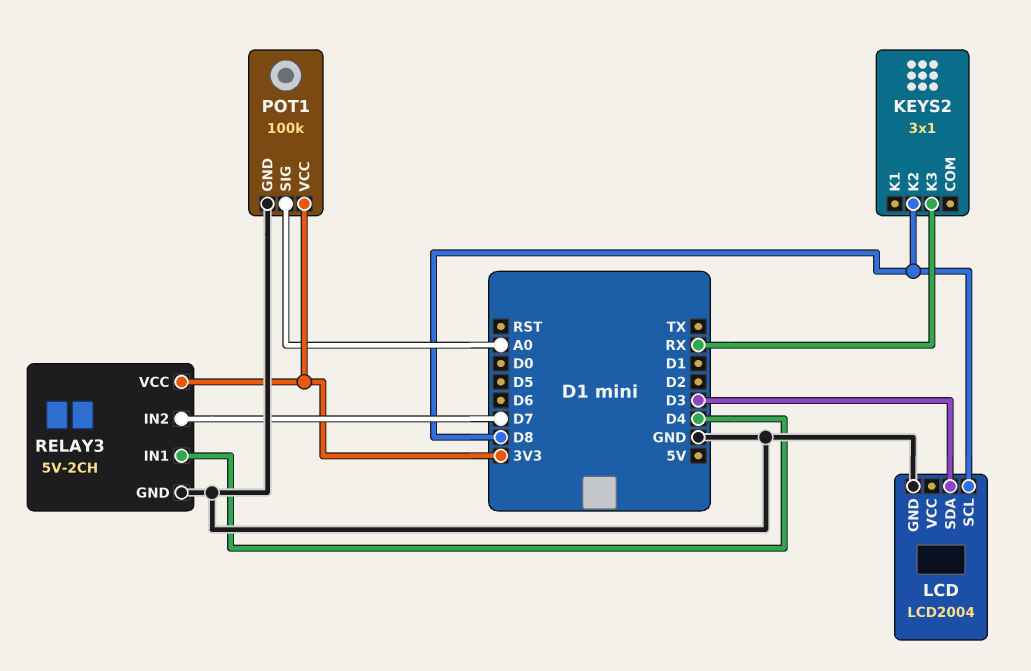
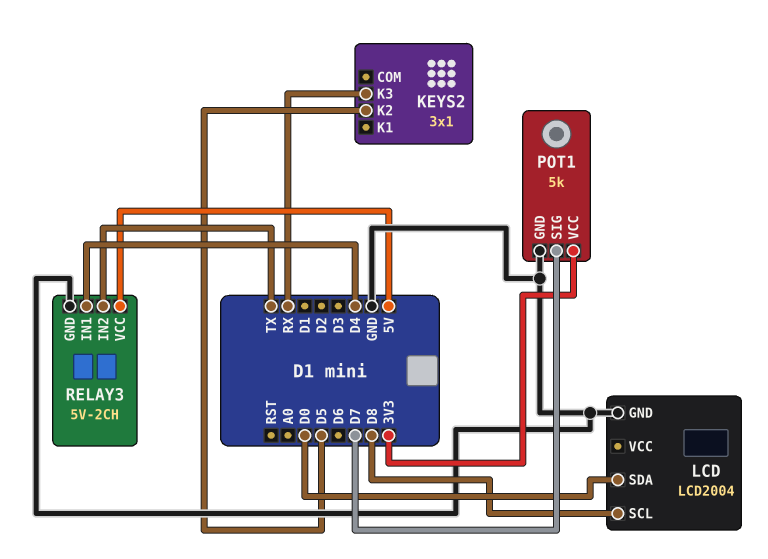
KEYS2 pin K2: D8 -> D5
LCD pin SDA: D3 -> D0
POT1: 100k -> 5k
POT1 pin SIG: A0 -> D7
RELAY3 pin IN2: D7 -> TX
RELAY3 pin VCC: 3V3 -> 5V

